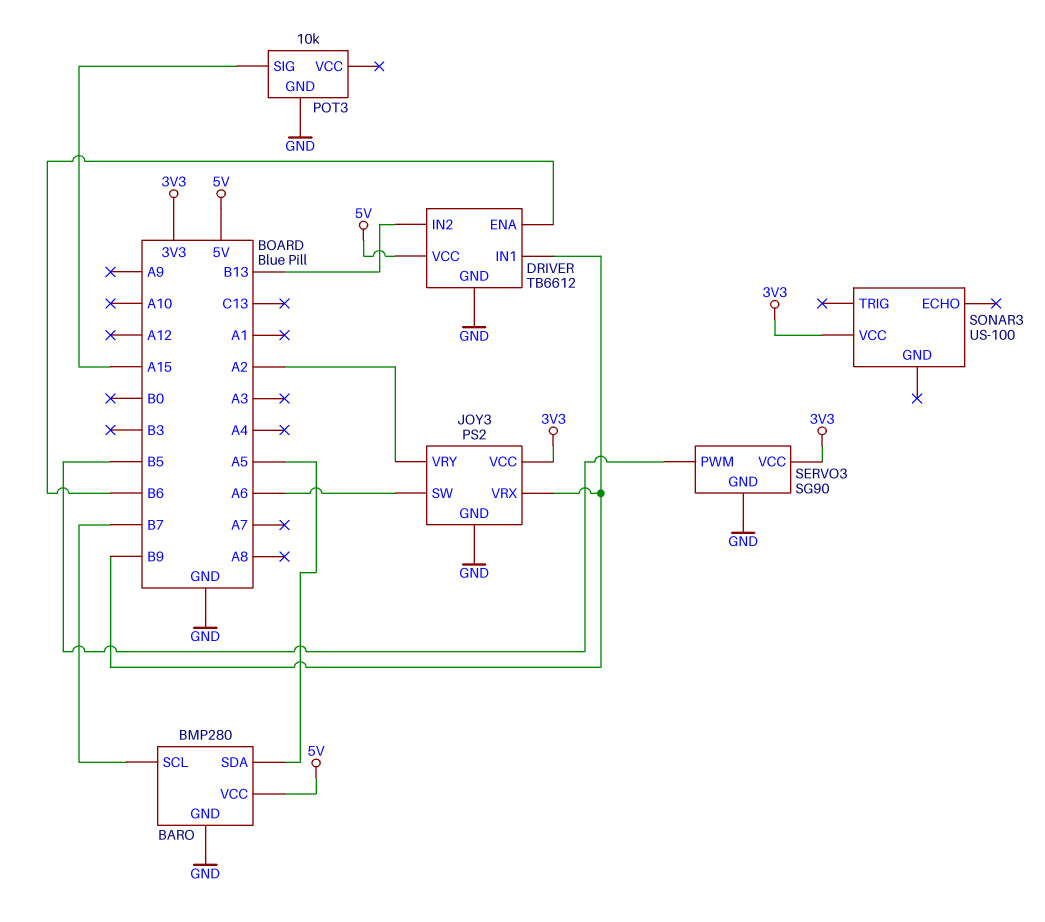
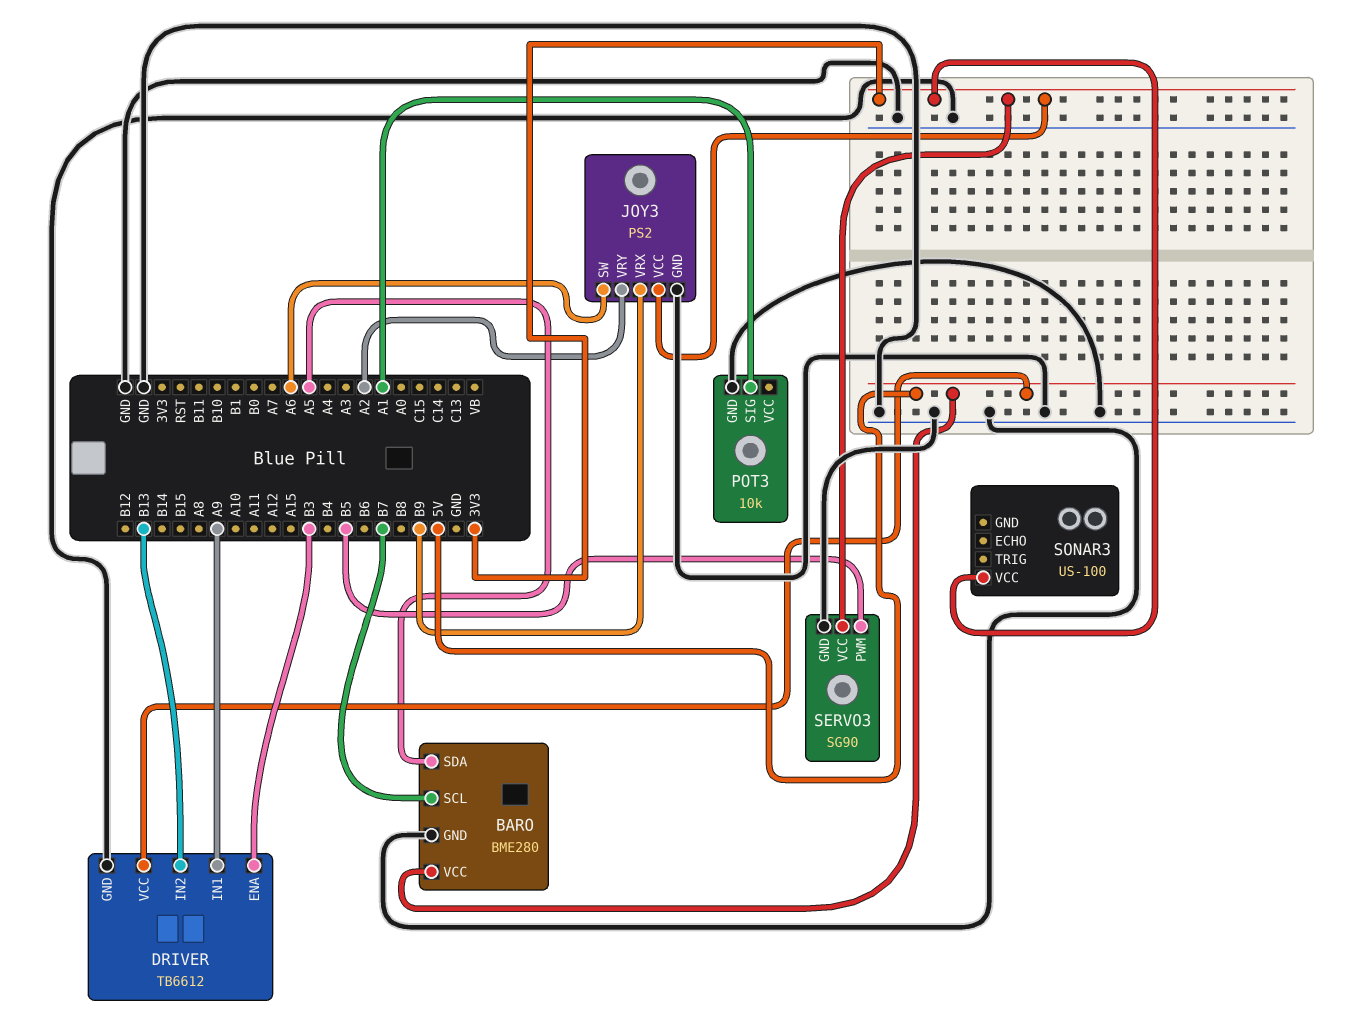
BARO: BMP280 -> BME280
DRIVER pin ENA: B6 -> B3
DRIVER pin IN1: B9 -> A9
POT3 pin SIG: A15 -> A1

